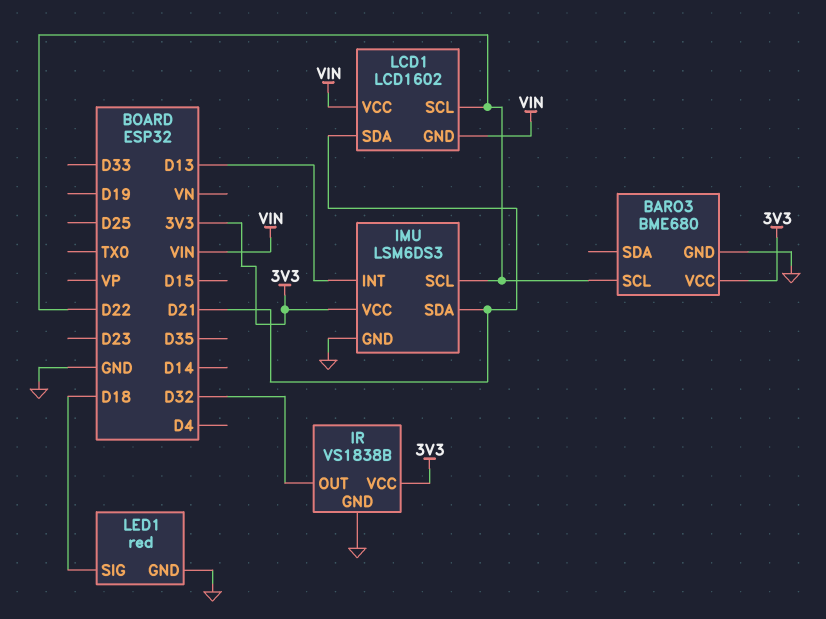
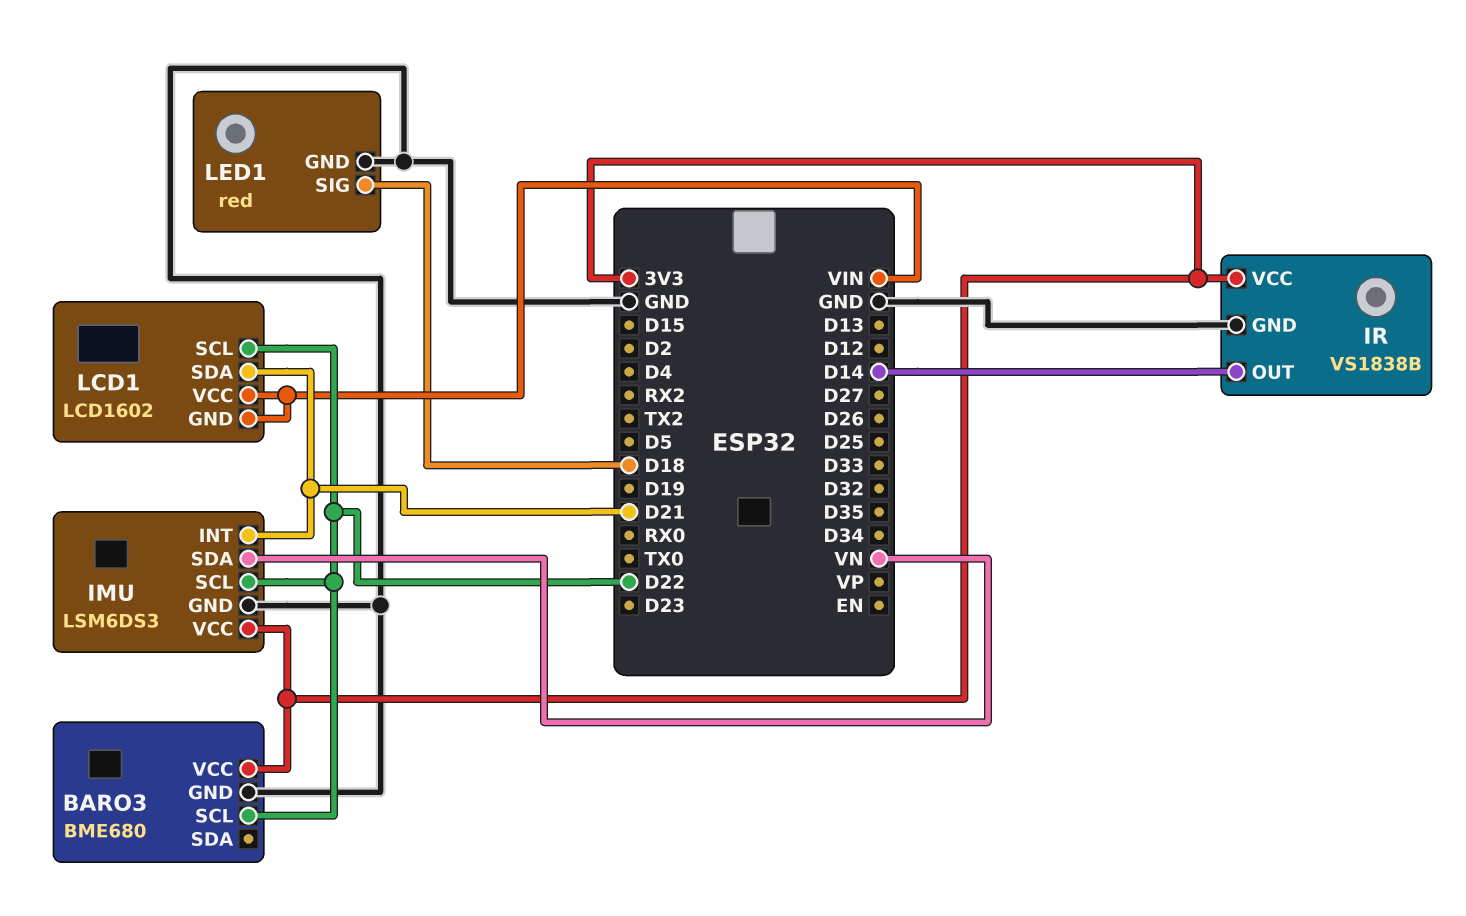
IMU pin INT: D13 -> D21
IMU pin SDA: D21 -> VN
IR pin OUT: D32 -> D14

